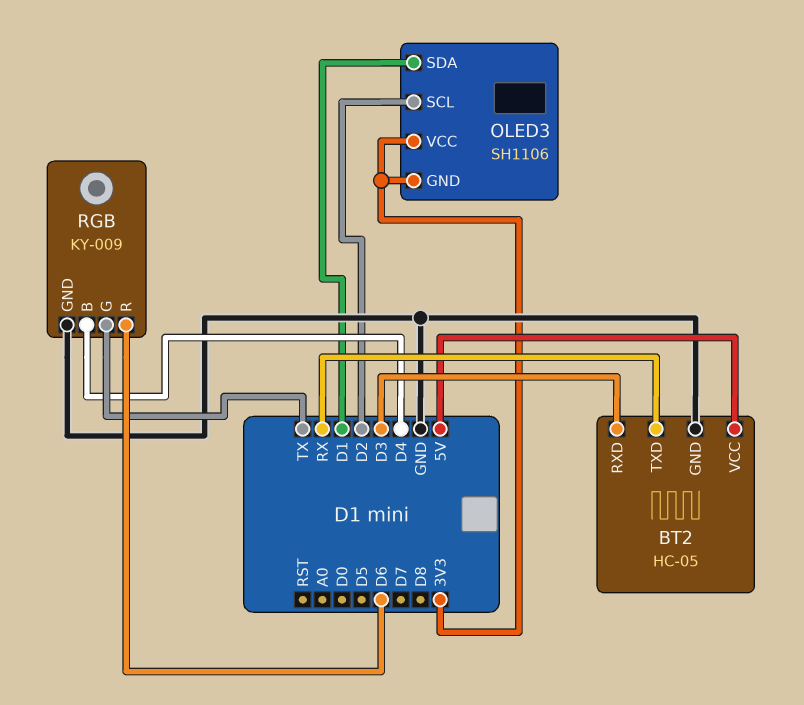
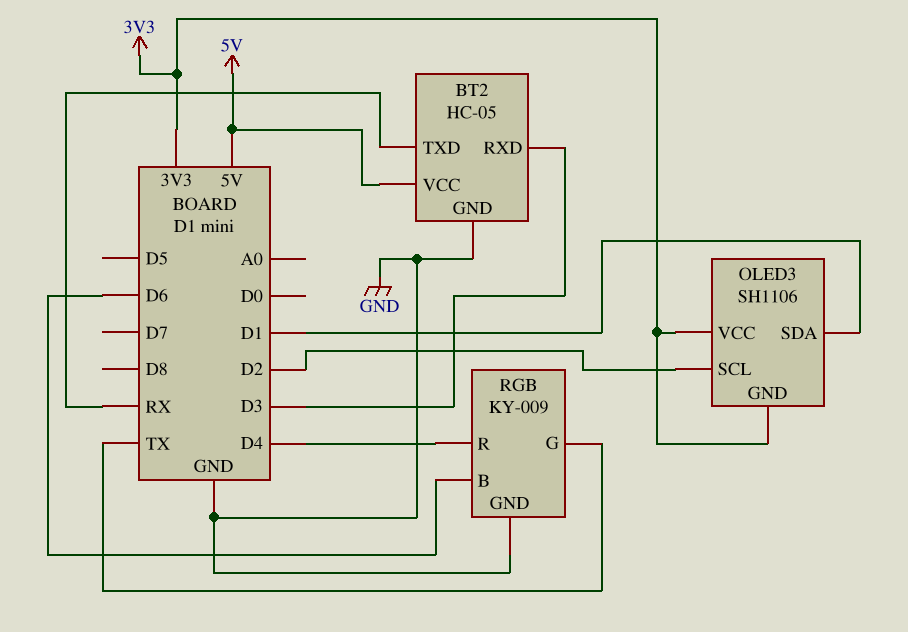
RGB pin B: D4 -> D6
RGB pin R: D6 -> D4

